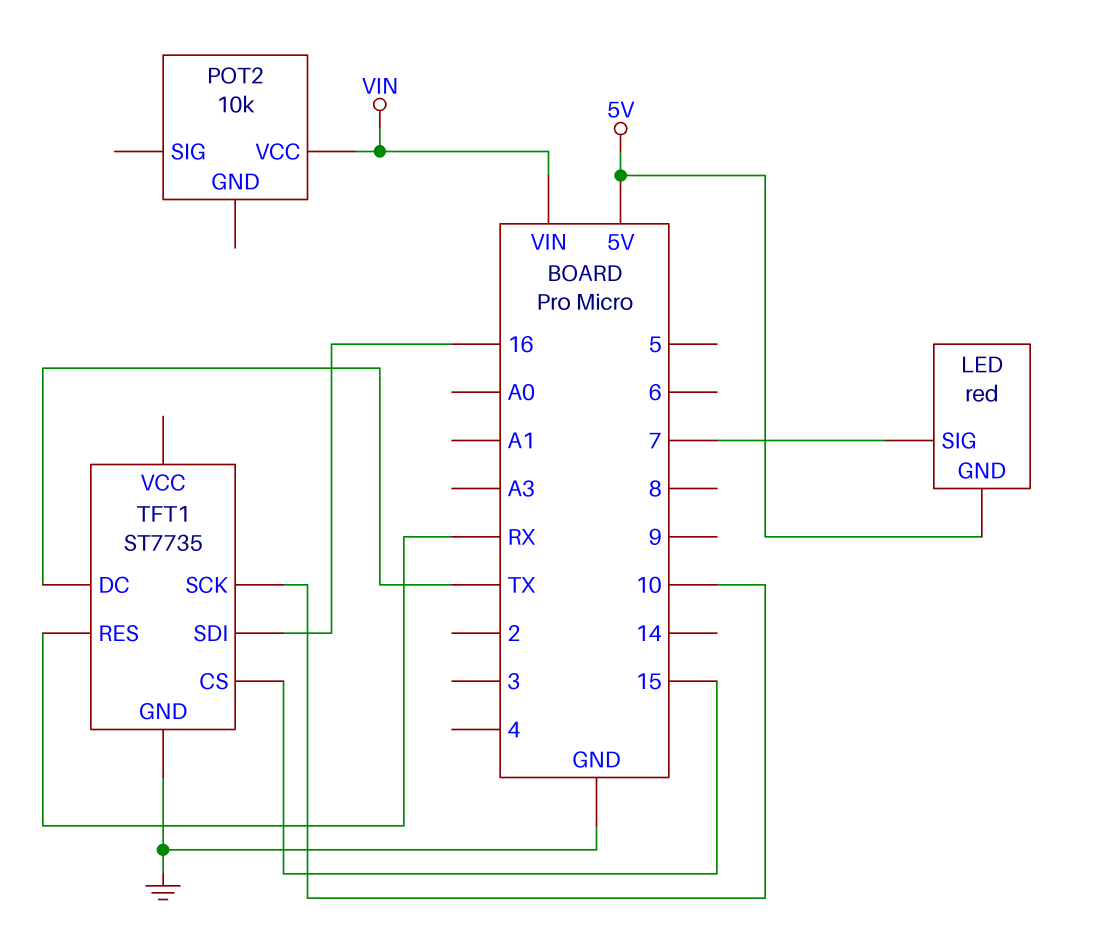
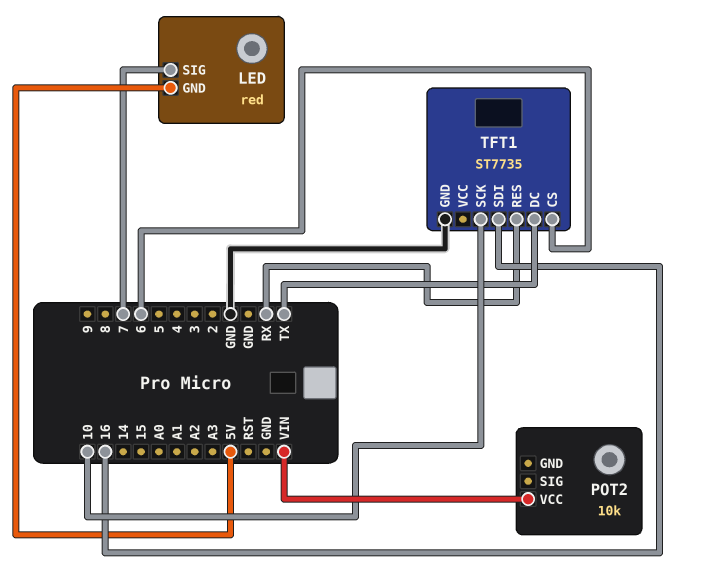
TFT1 pin CS: 15 -> 6

